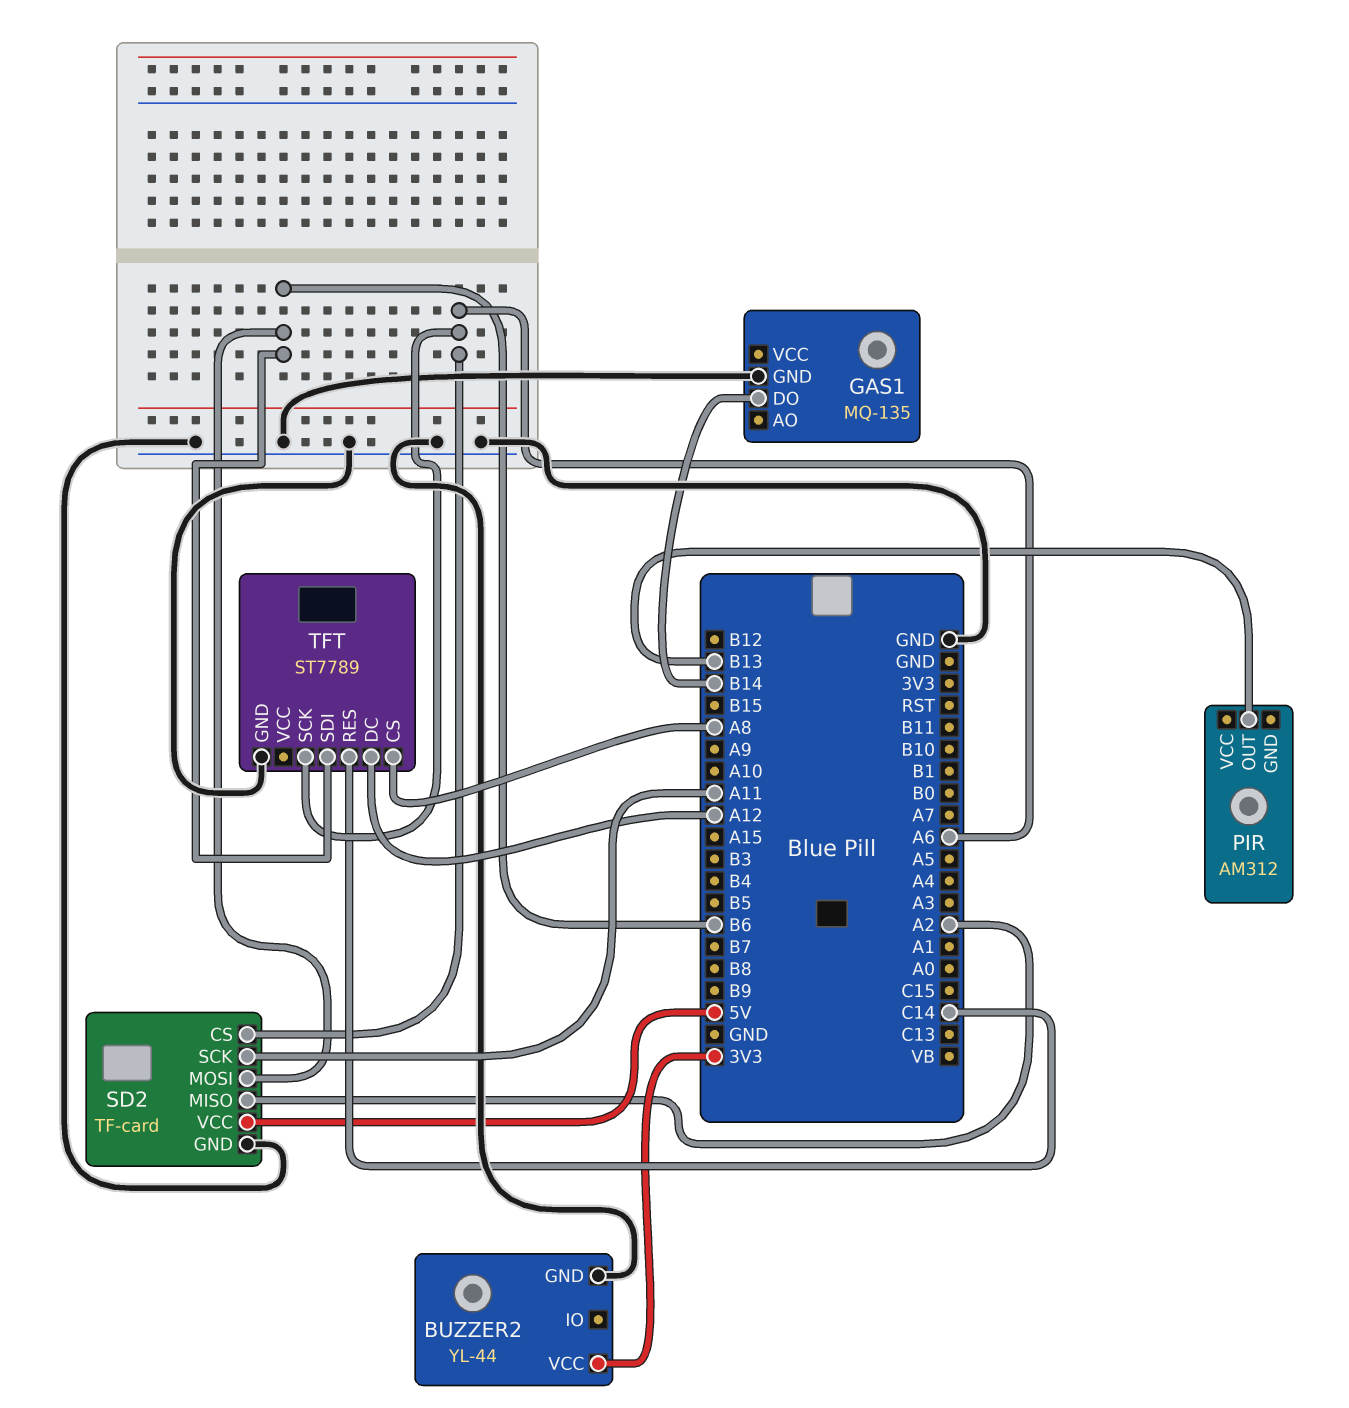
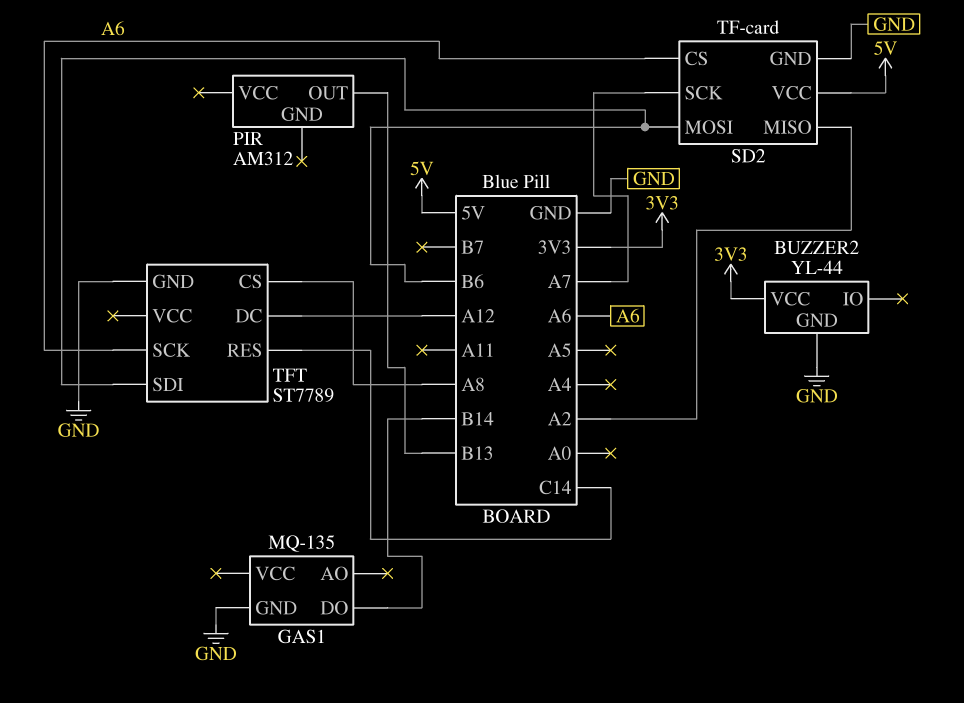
SD2 pin SCK: A11 -> A7

